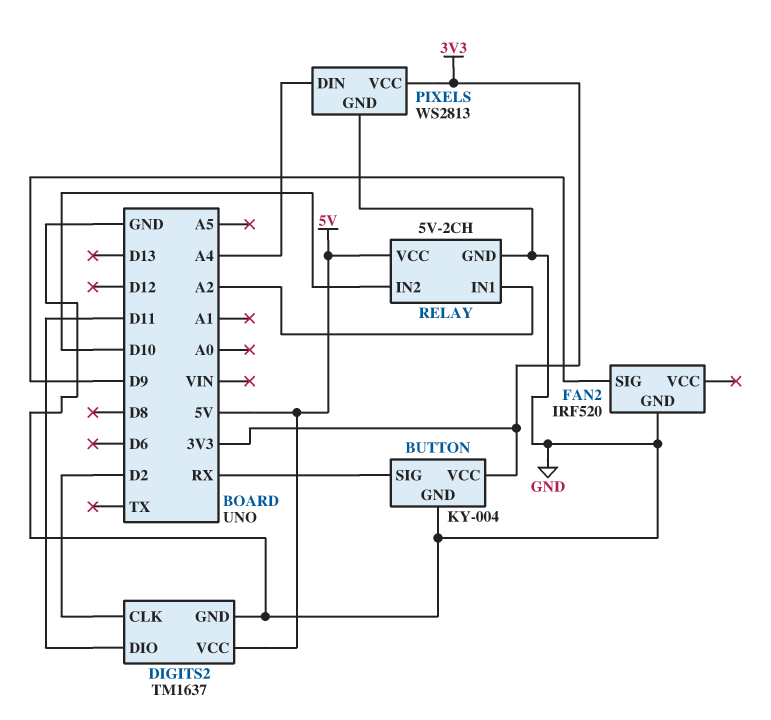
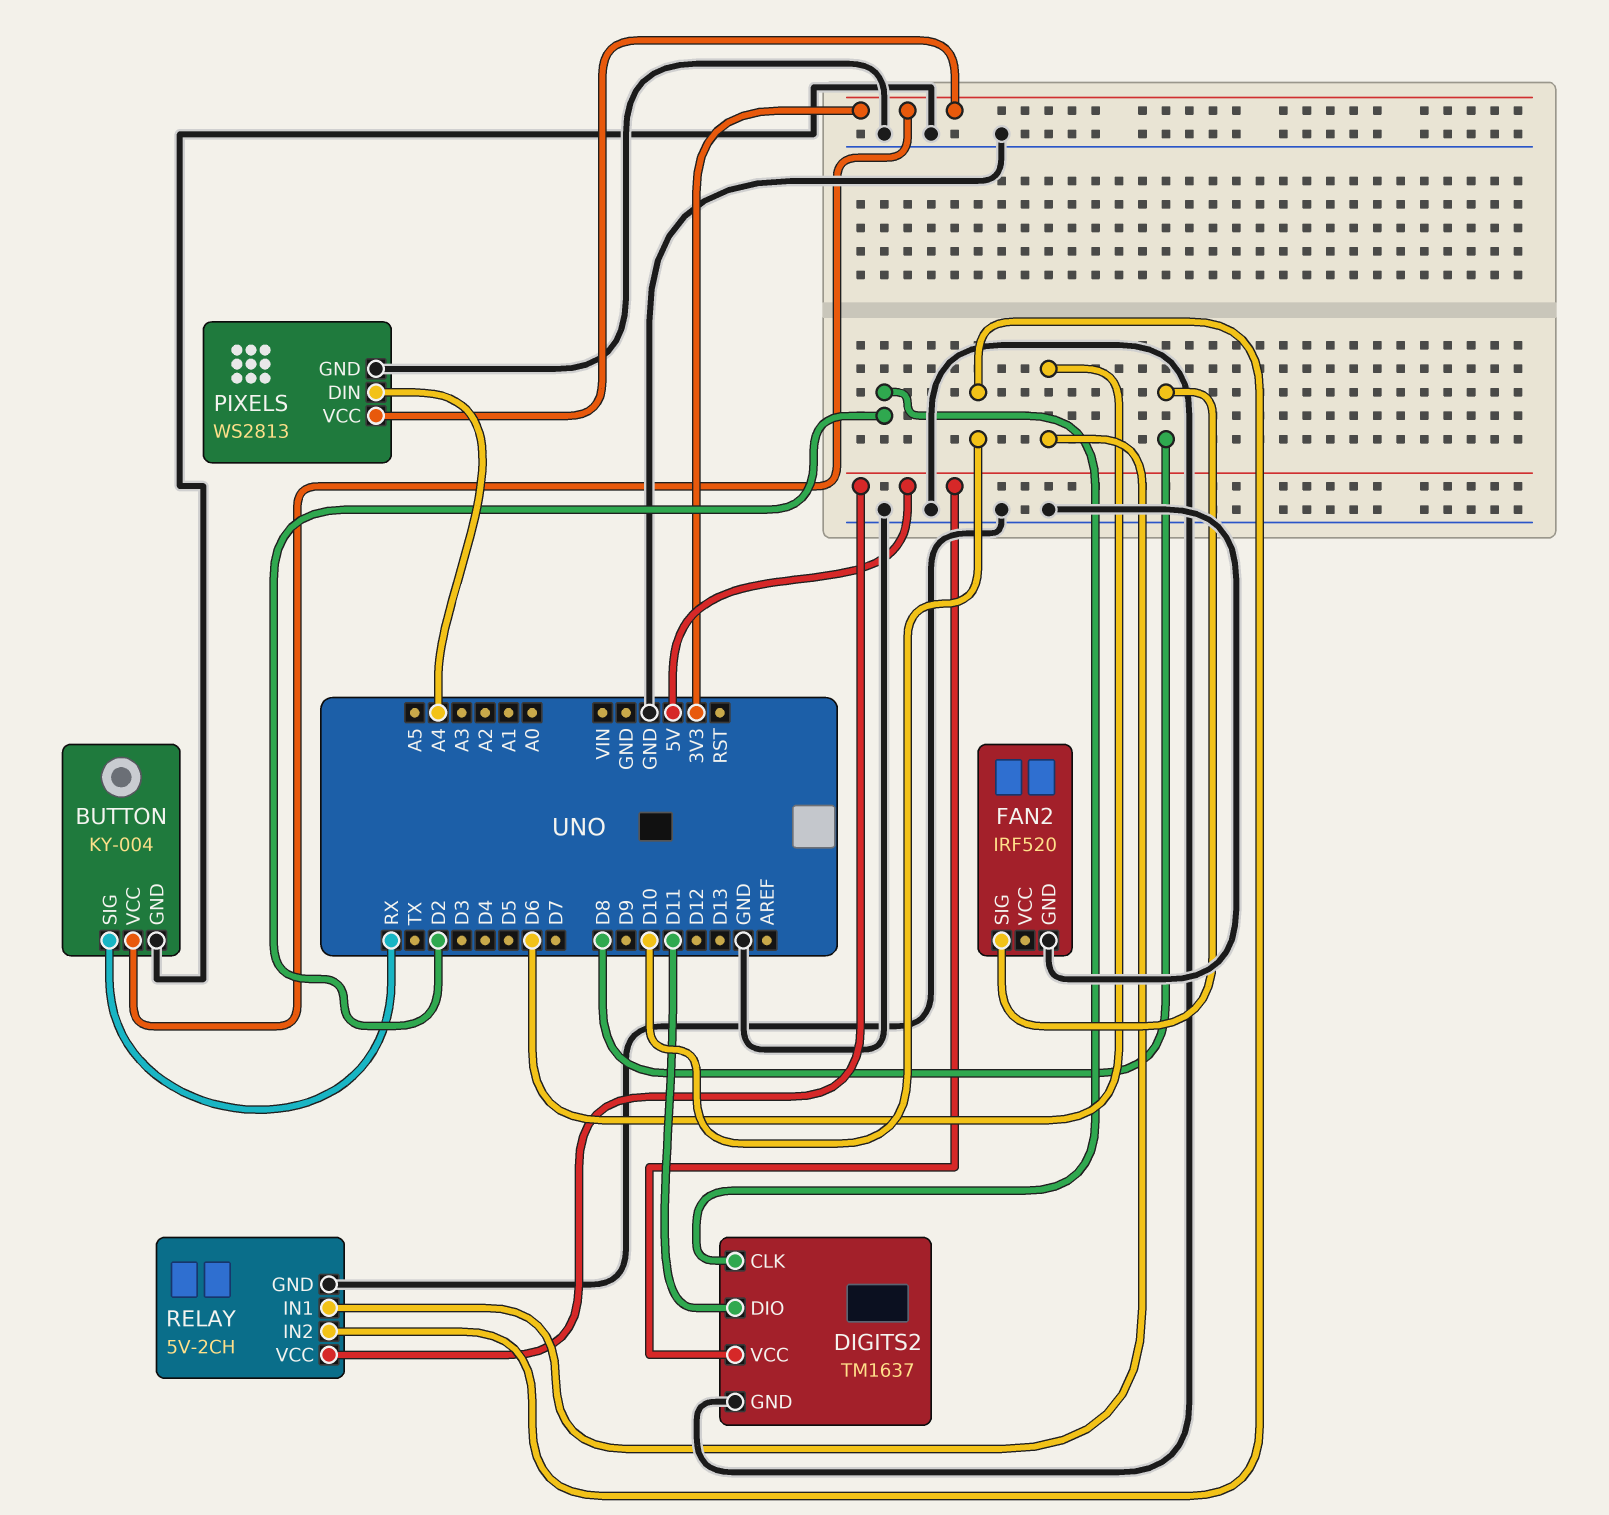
FAN2 pin SIG: D9 -> D8
RELAY pin IN1: A2 -> D6

